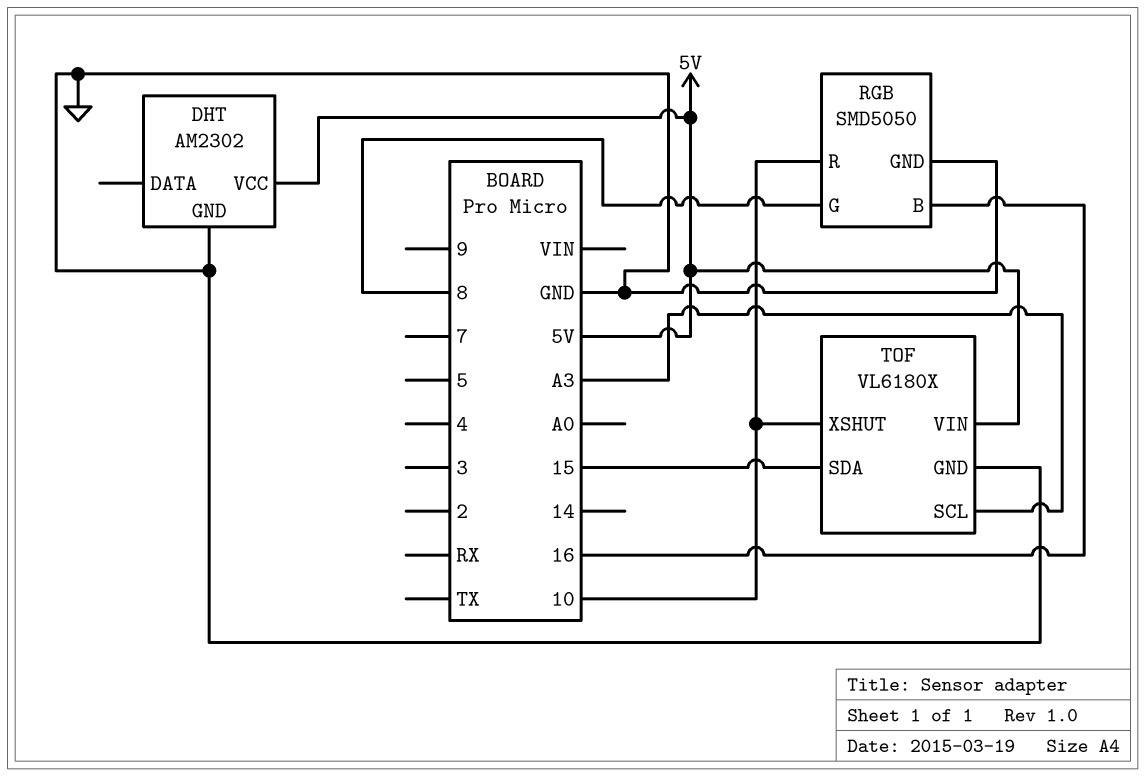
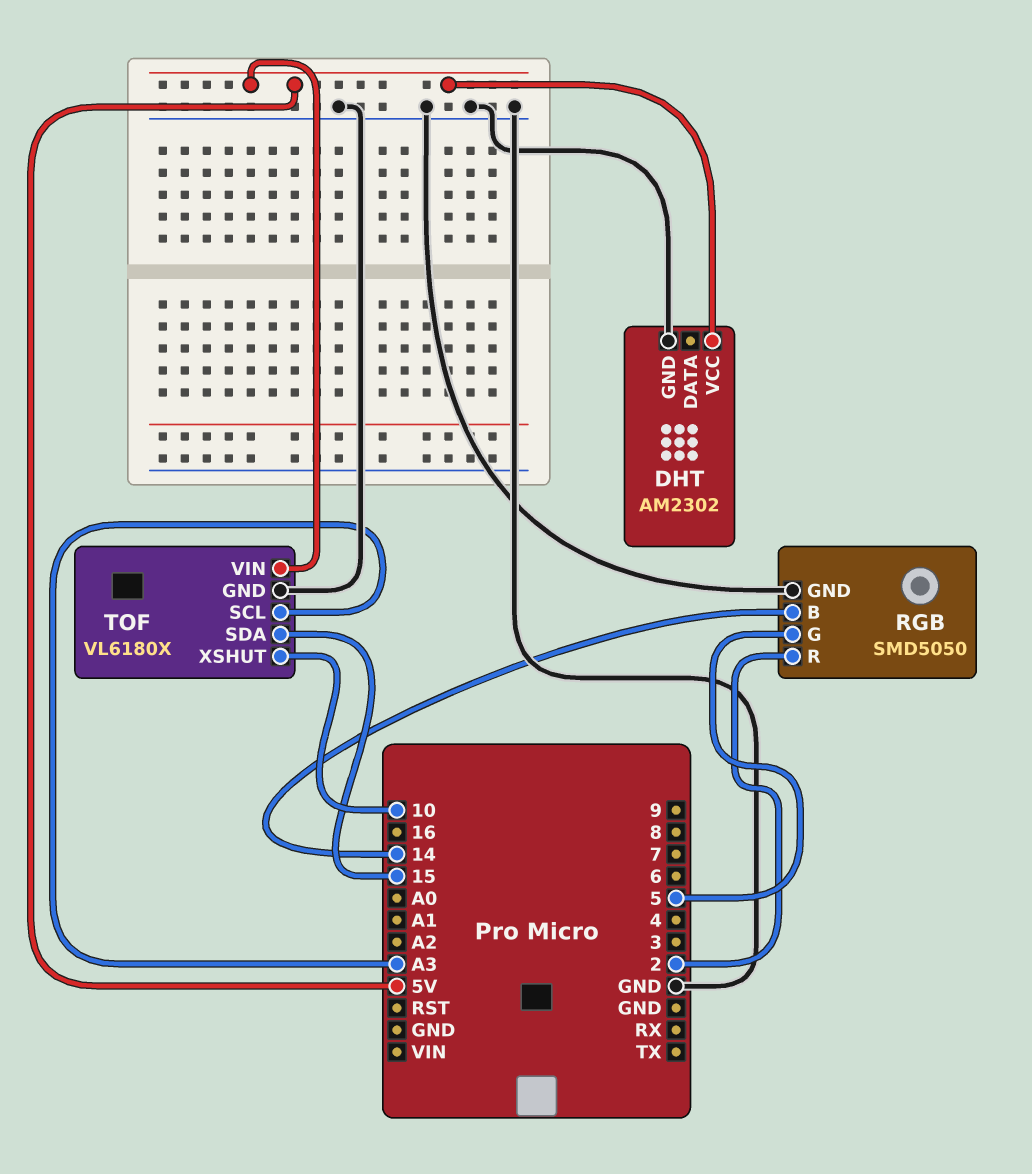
RGB pin B: 16 -> 14
RGB pin G: 8 -> 5
RGB pin R: 10 -> 2

